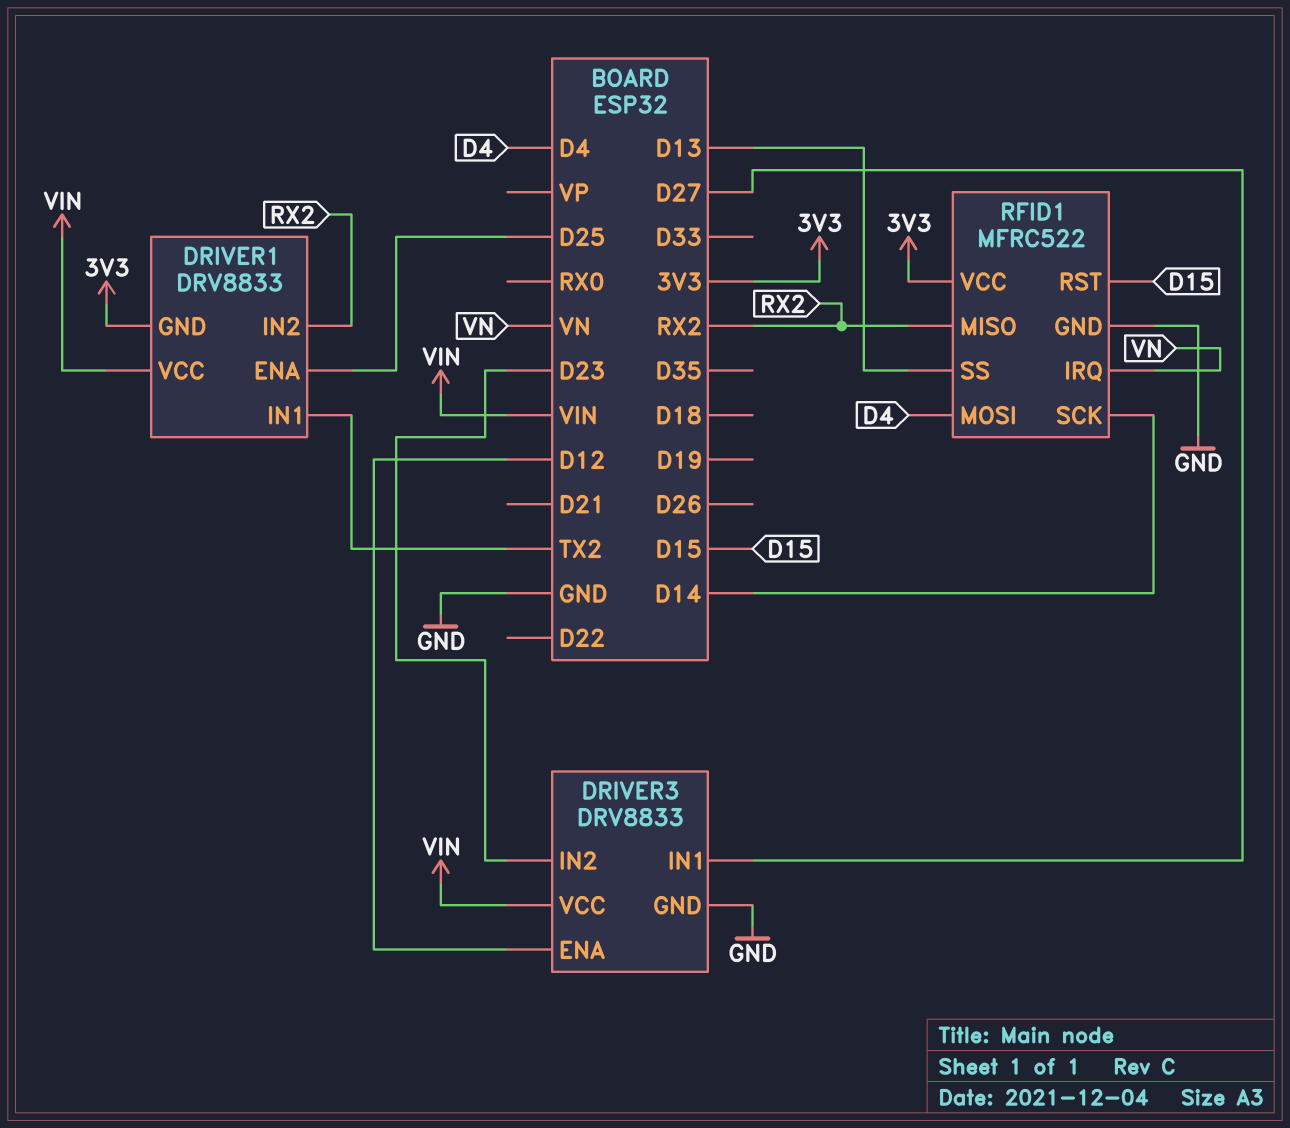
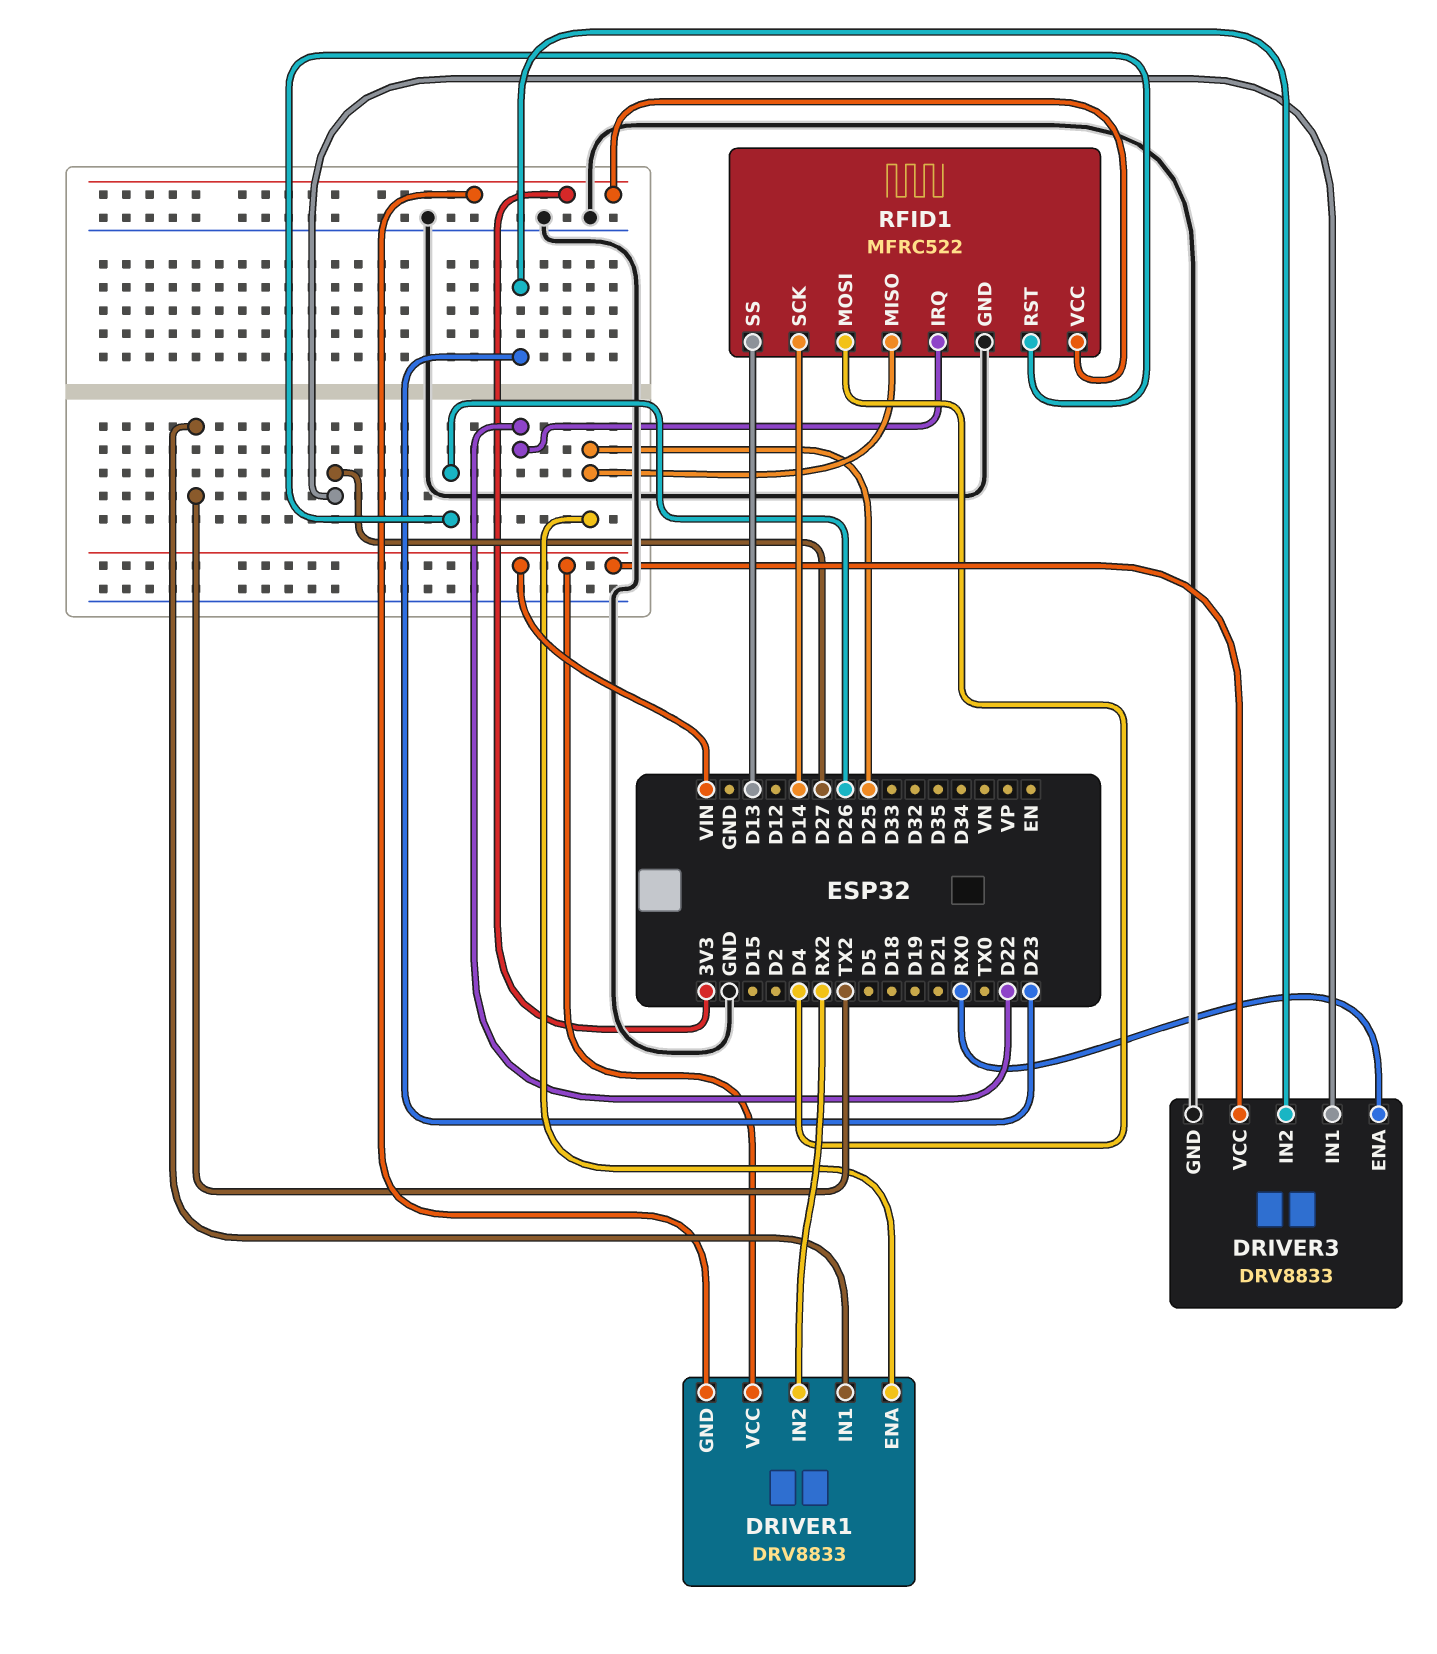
DRIVER3 pin ENA: D12 -> RX0
RFID1 pin IRQ: VN -> D22
RFID1 pin MISO: RX2 -> D25
RFID1 pin RST: D15 -> D26

